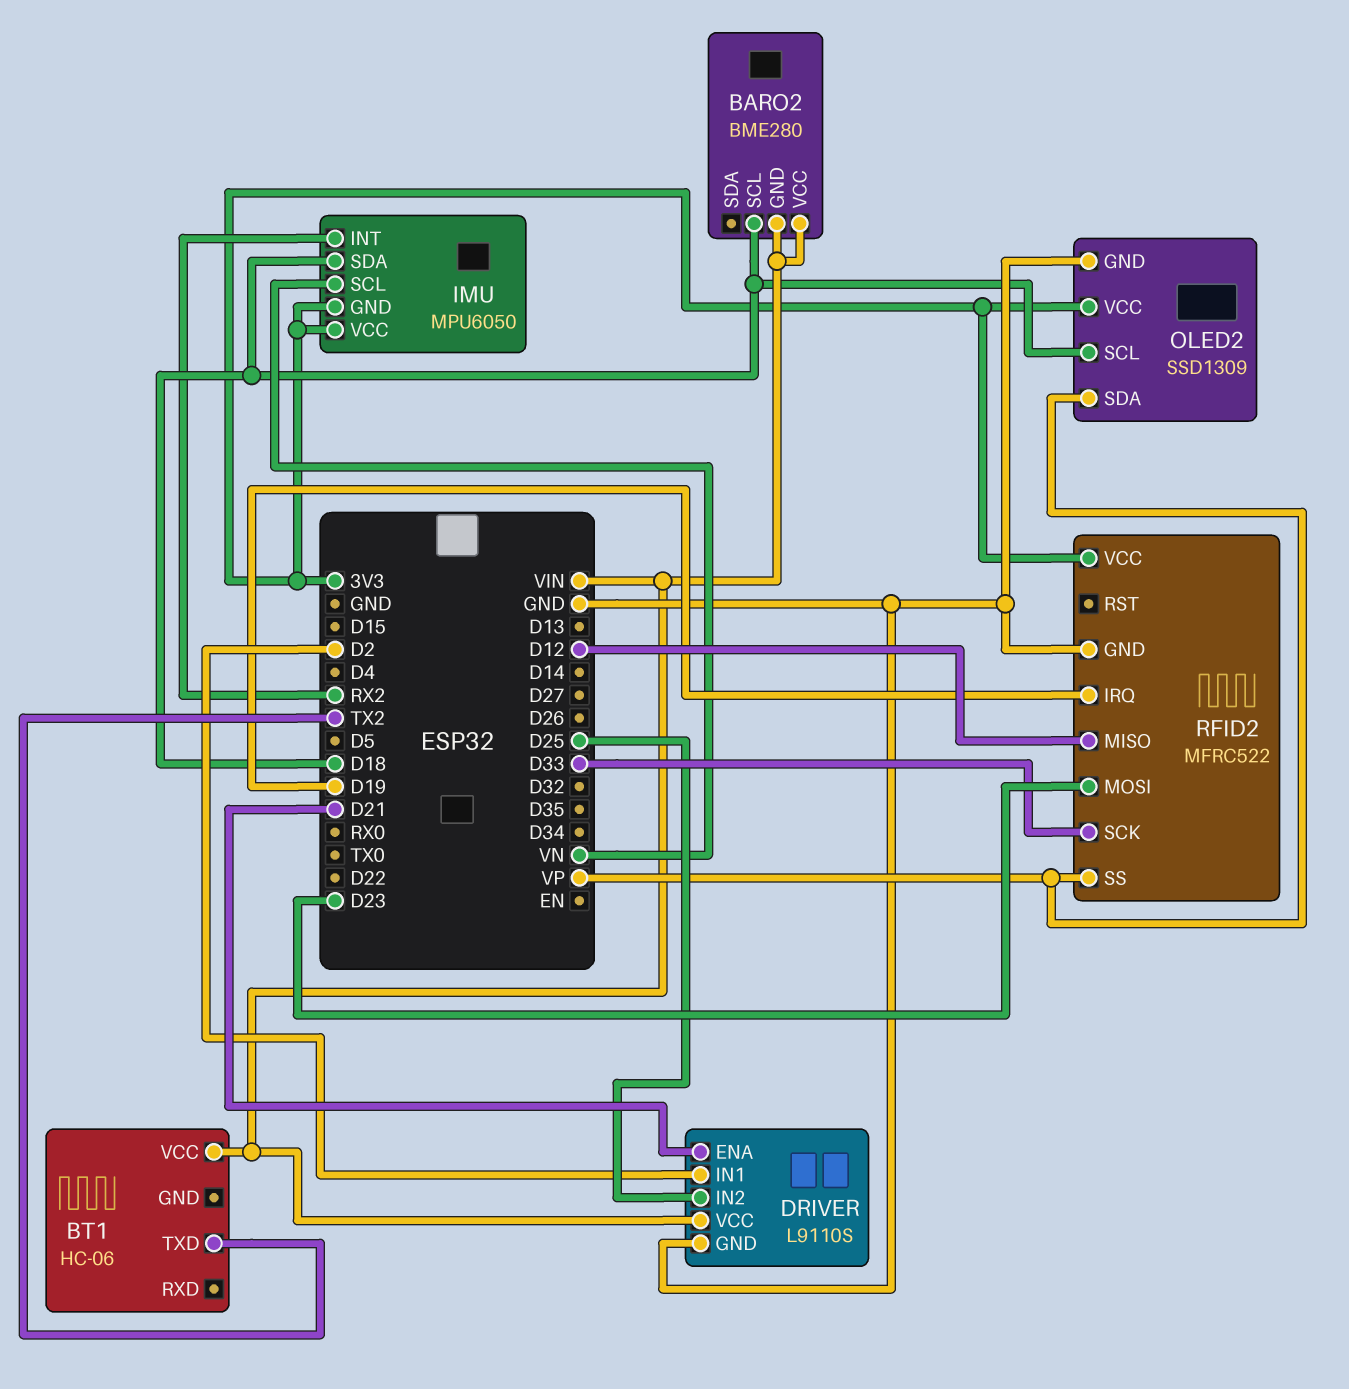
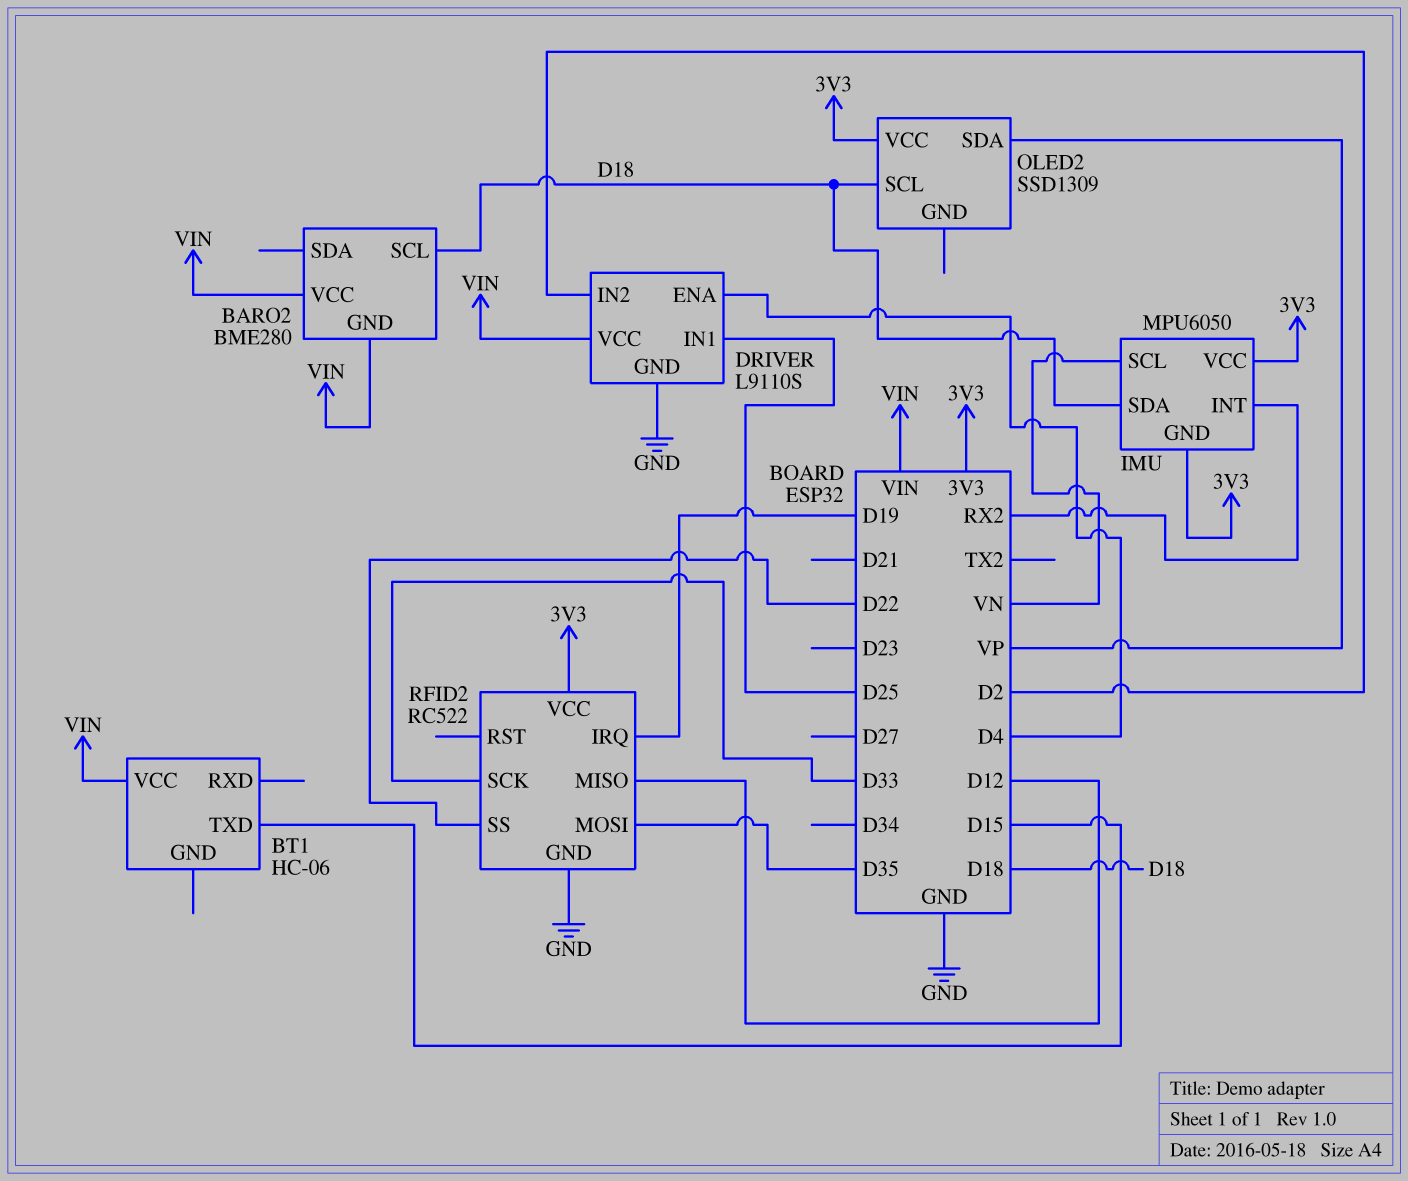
BT1 pin TXD: TX2 -> D15
DRIVER pin ENA: D21 -> D4
DRIVER pin IN1: D2 -> D25
DRIVER pin IN2: D25 -> D2
OLED2 pin GND: GND -> none
RFID2: MFRC522 -> RC522
RFID2 pin MOSI: D23 -> D35
RFID2 pin SS: VP -> D22

